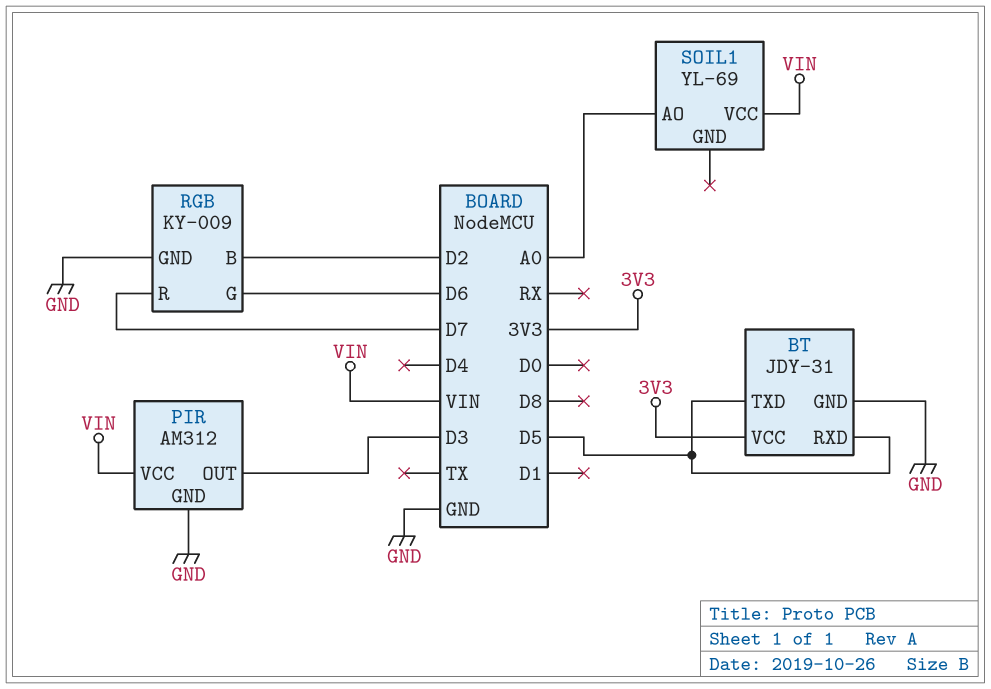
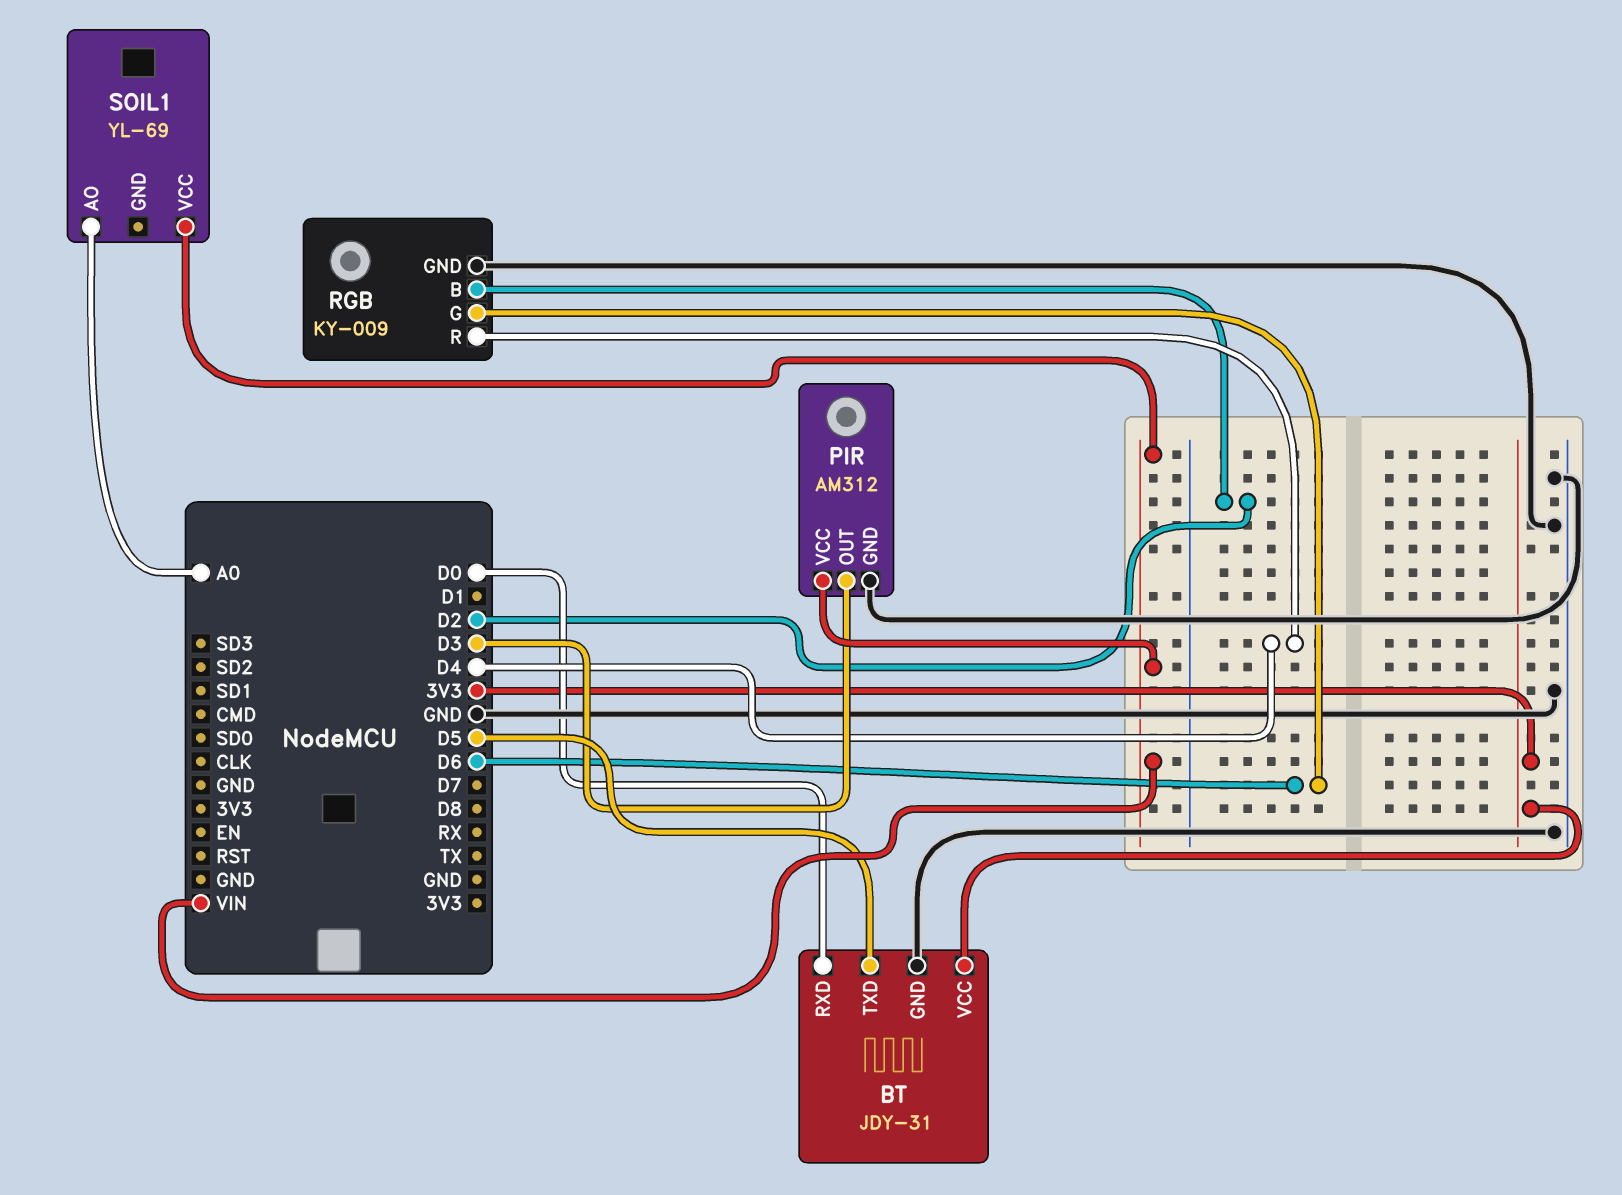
BT pin RXD: D5 -> D0
RGB pin R: D7 -> D4

